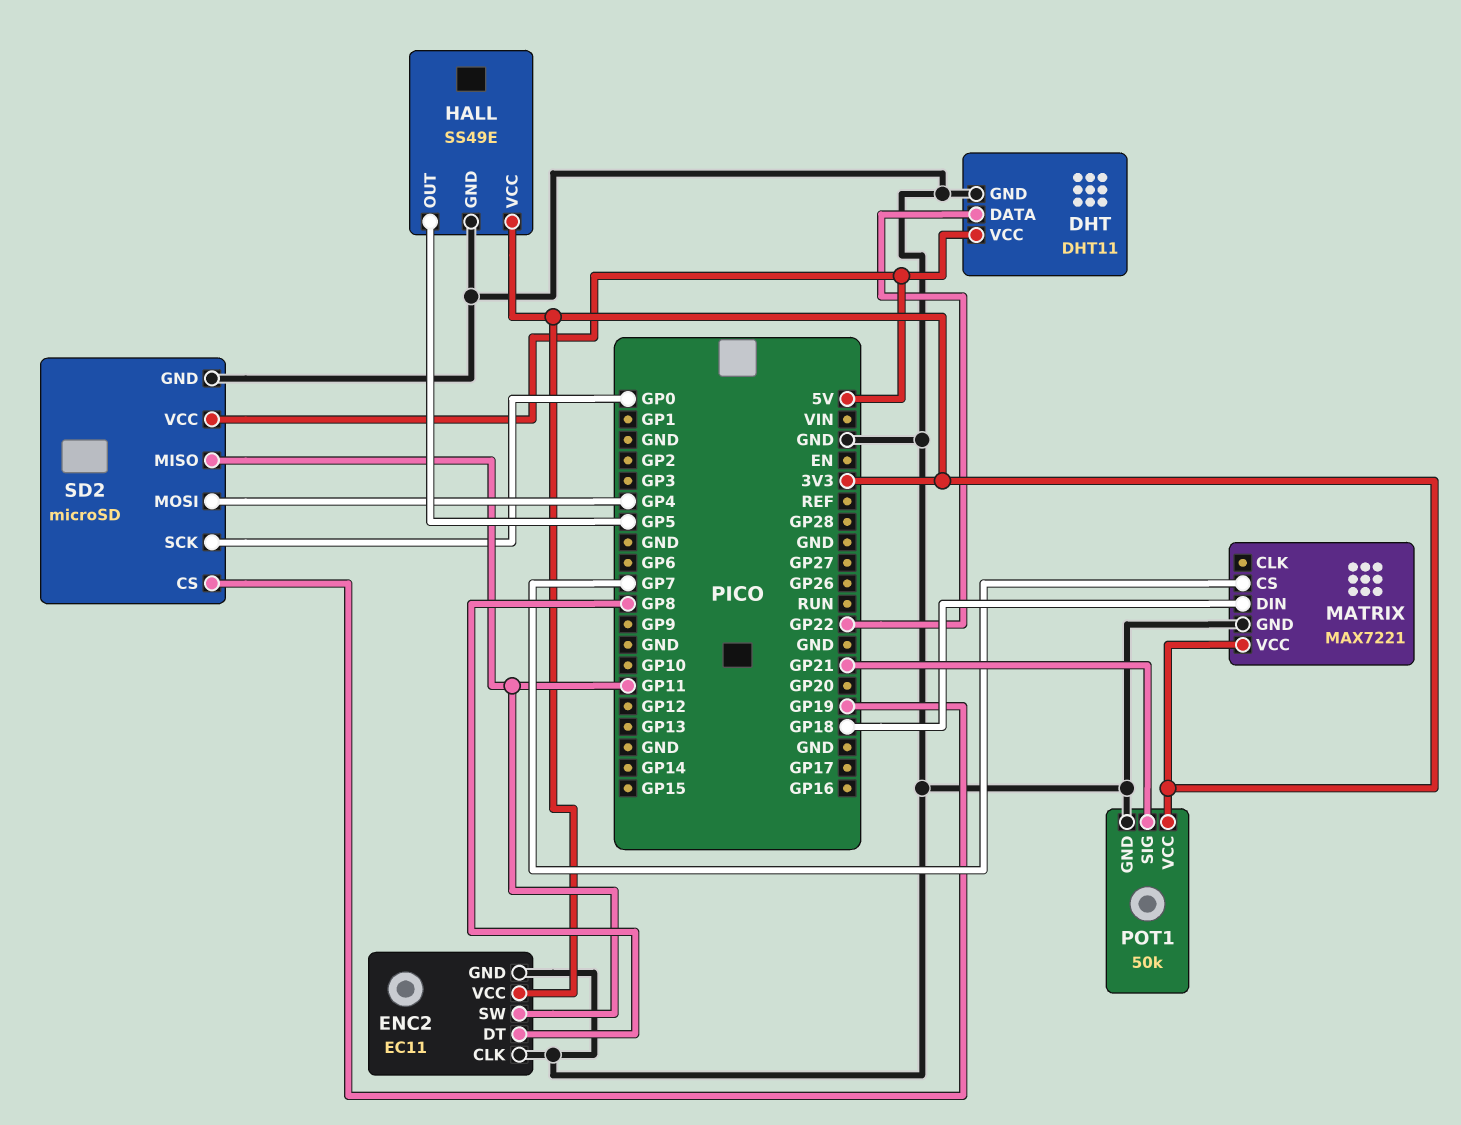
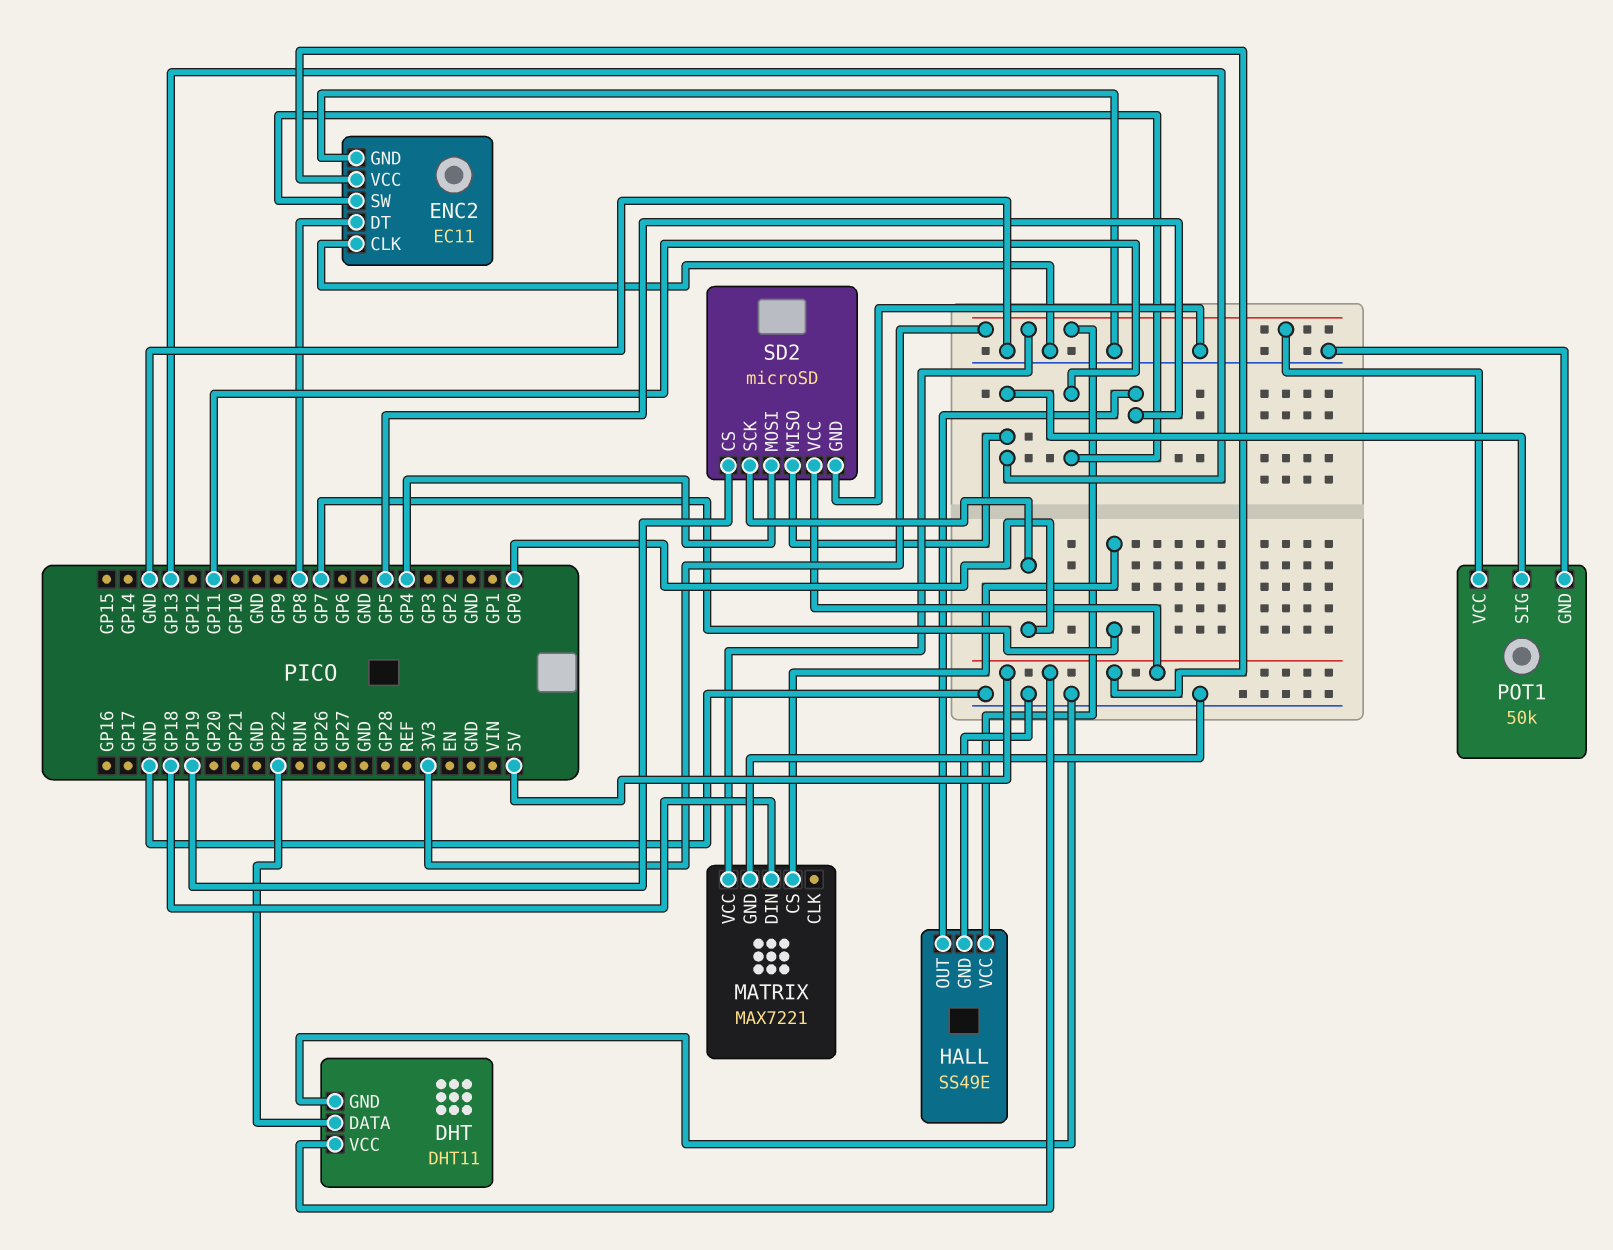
ENC2 pin VCC: 3V3 -> 5V
POT1 pin SIG: GP21 -> GP13
SD2 pin MISO: GP11 -> GP13

